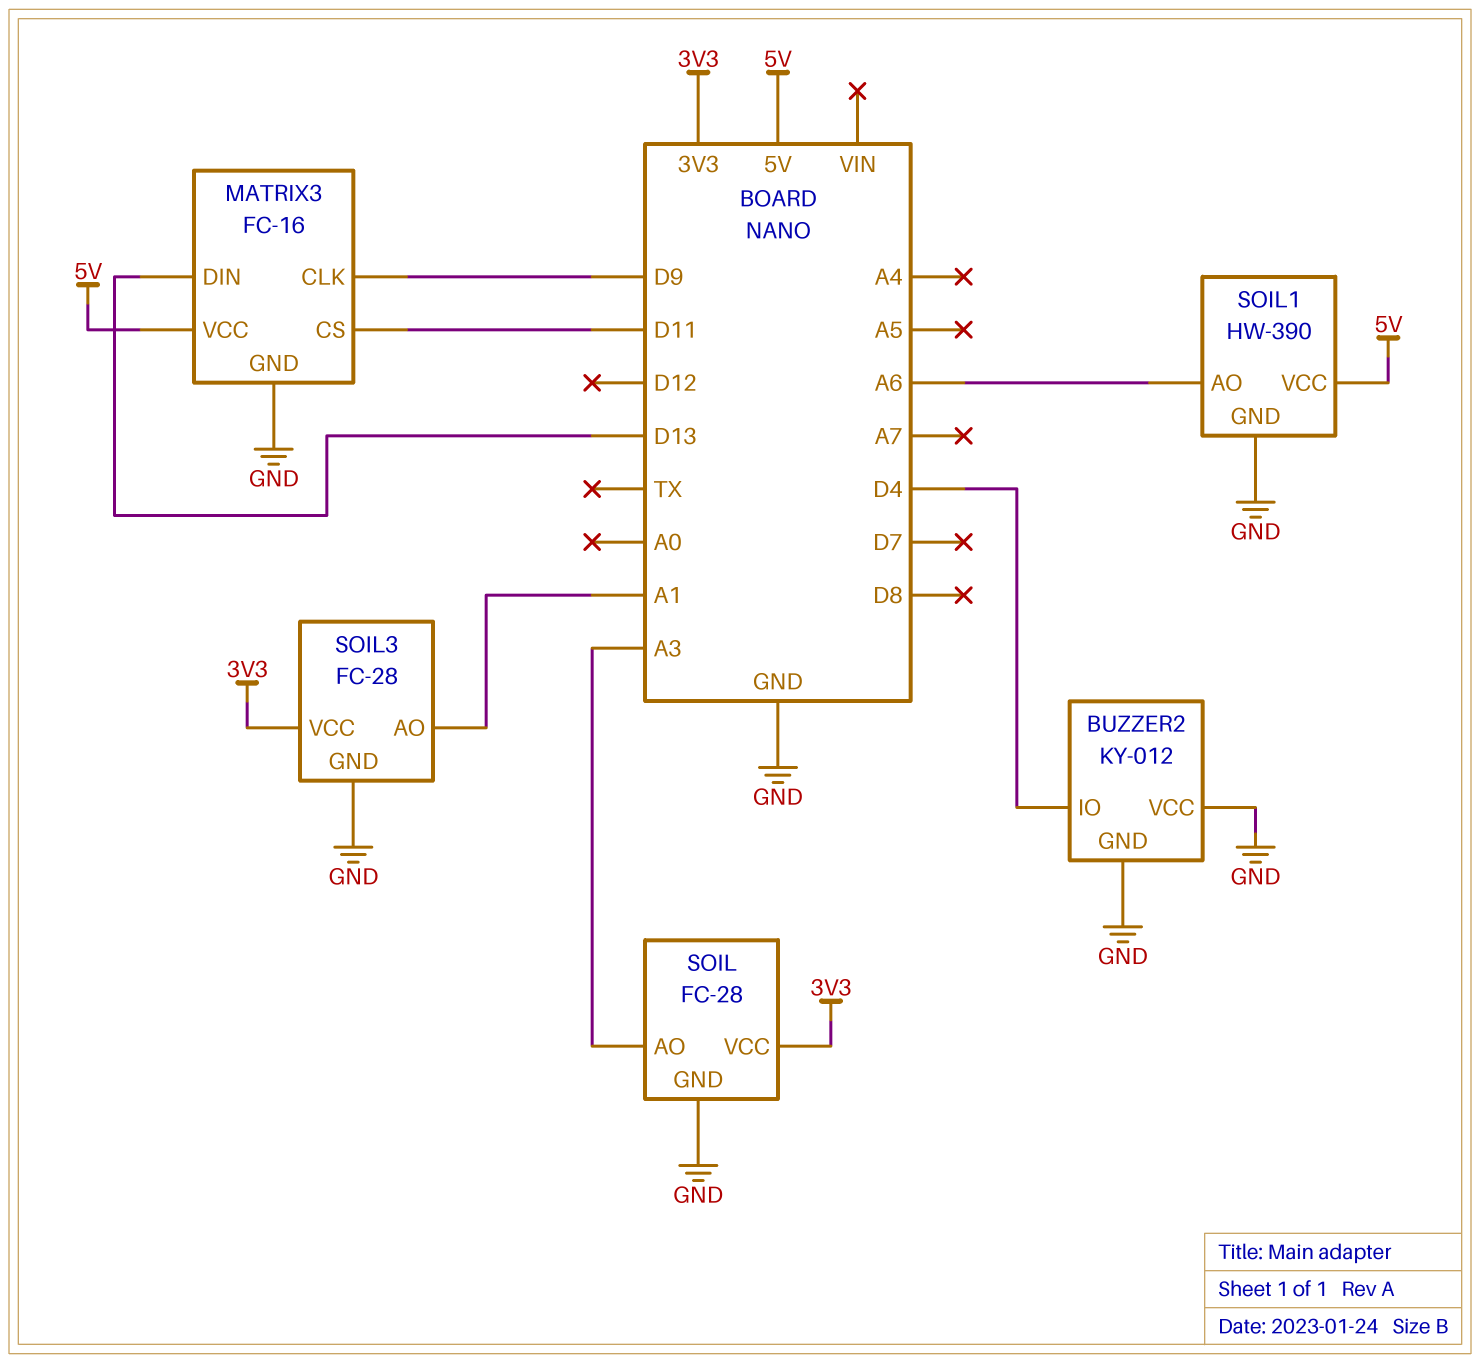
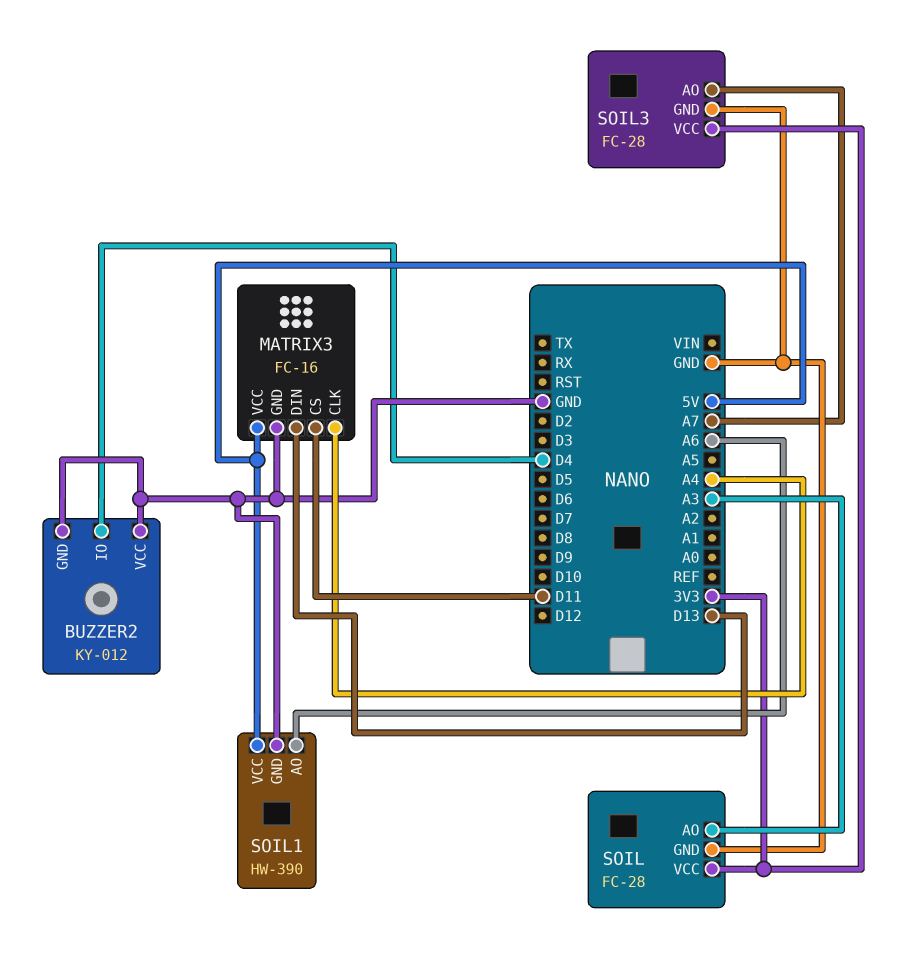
MATRIX3 pin CLK: D9 -> A4
SOIL3 pin AO: A1 -> A7

